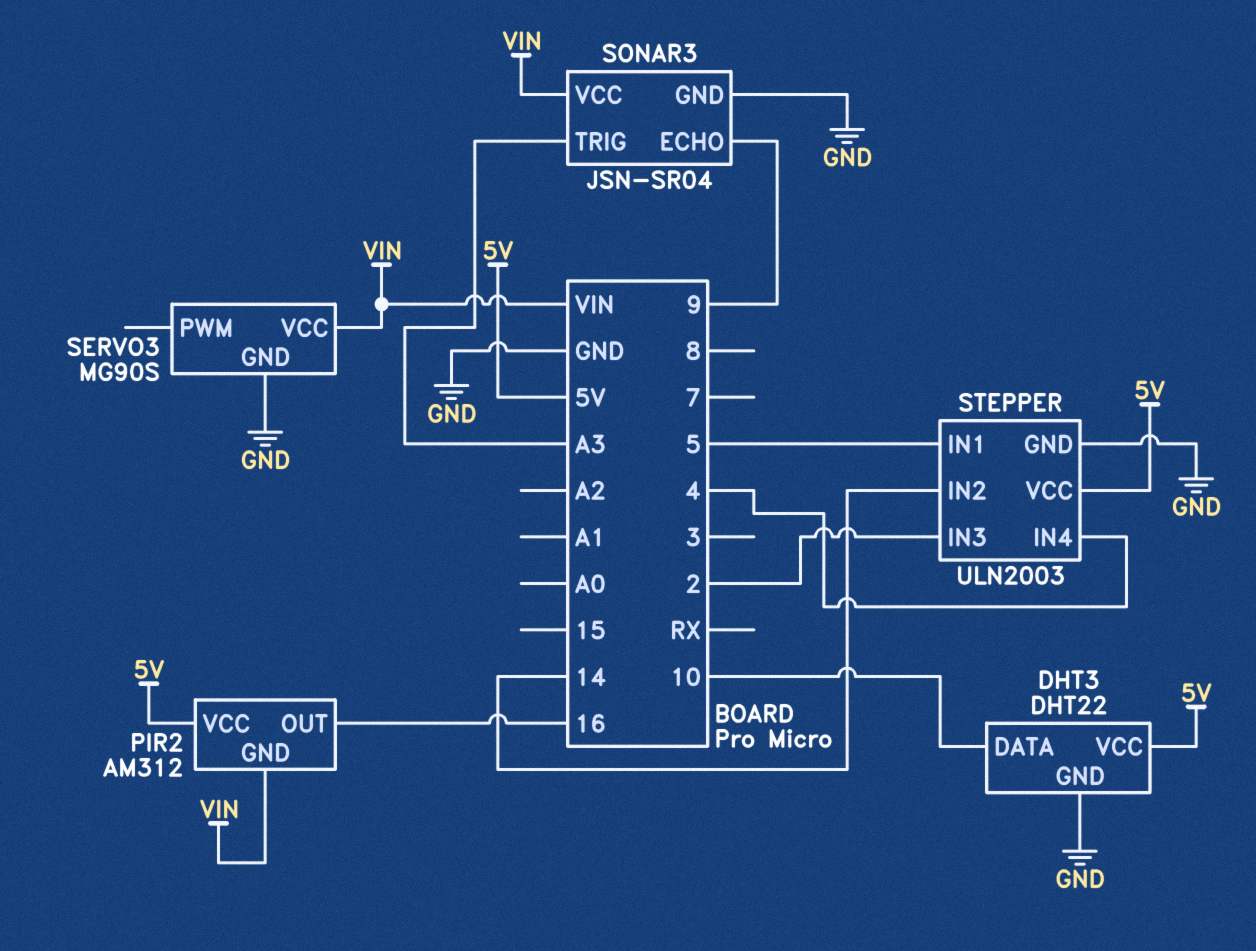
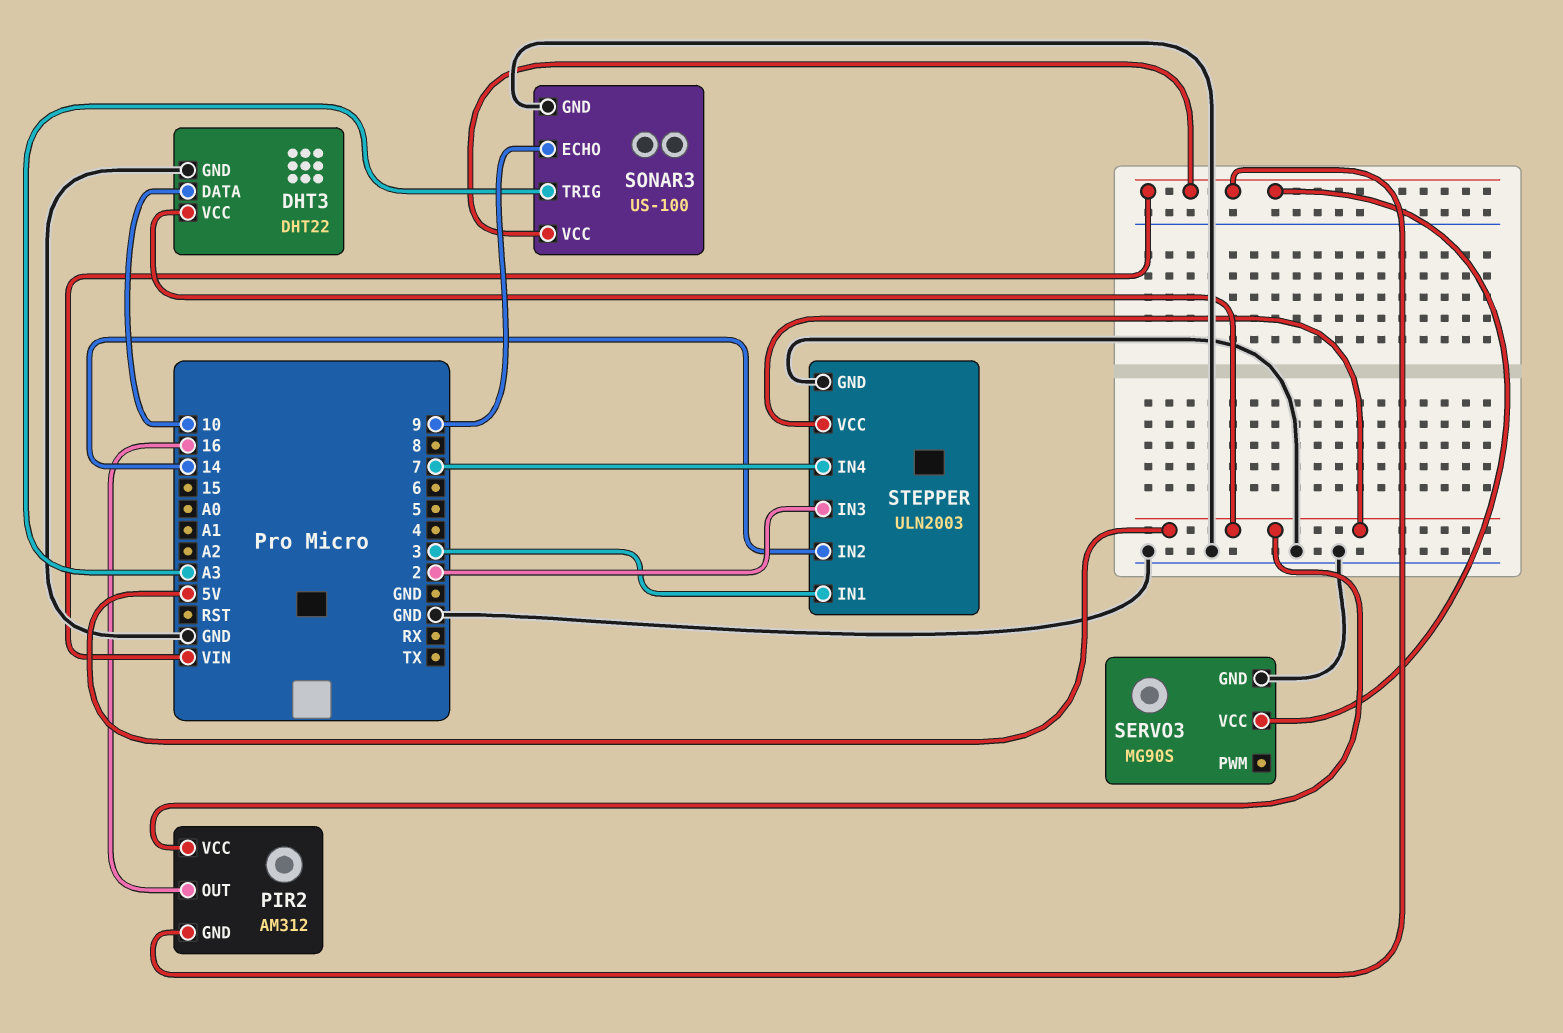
SONAR3: JSN-SR04 -> US-100
STEPPER pin IN1: 5 -> 3
STEPPER pin IN4: 4 -> 7

